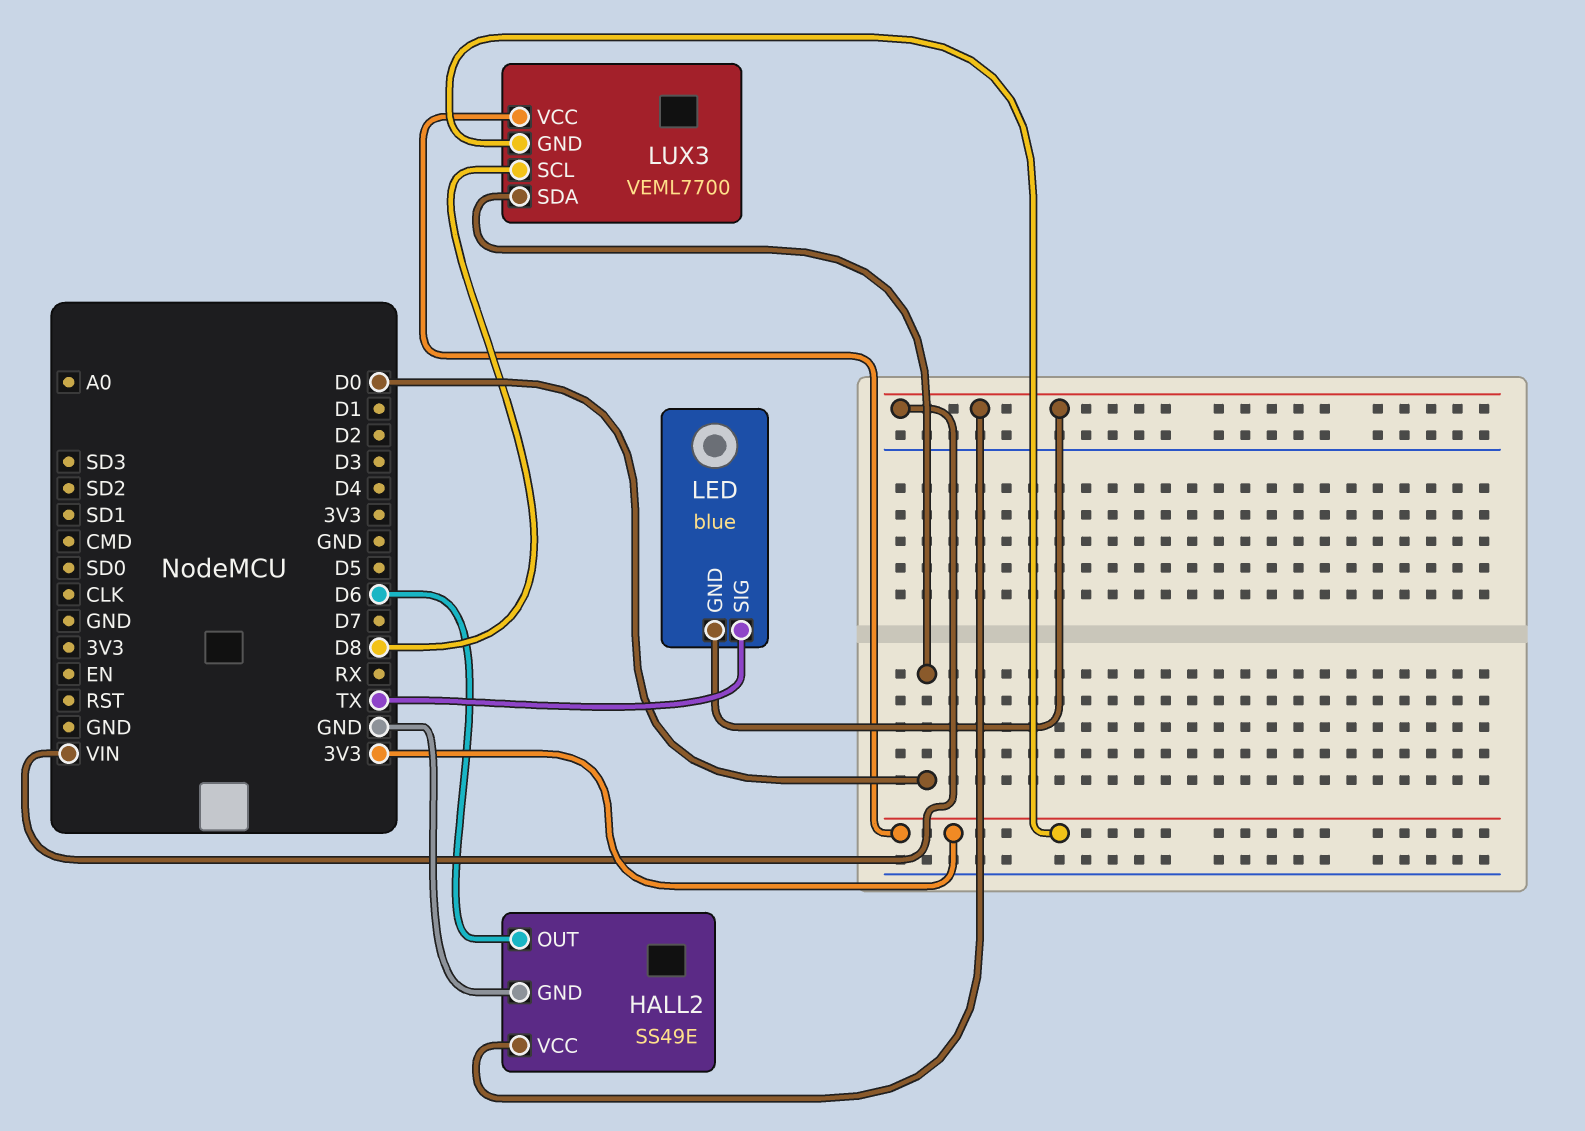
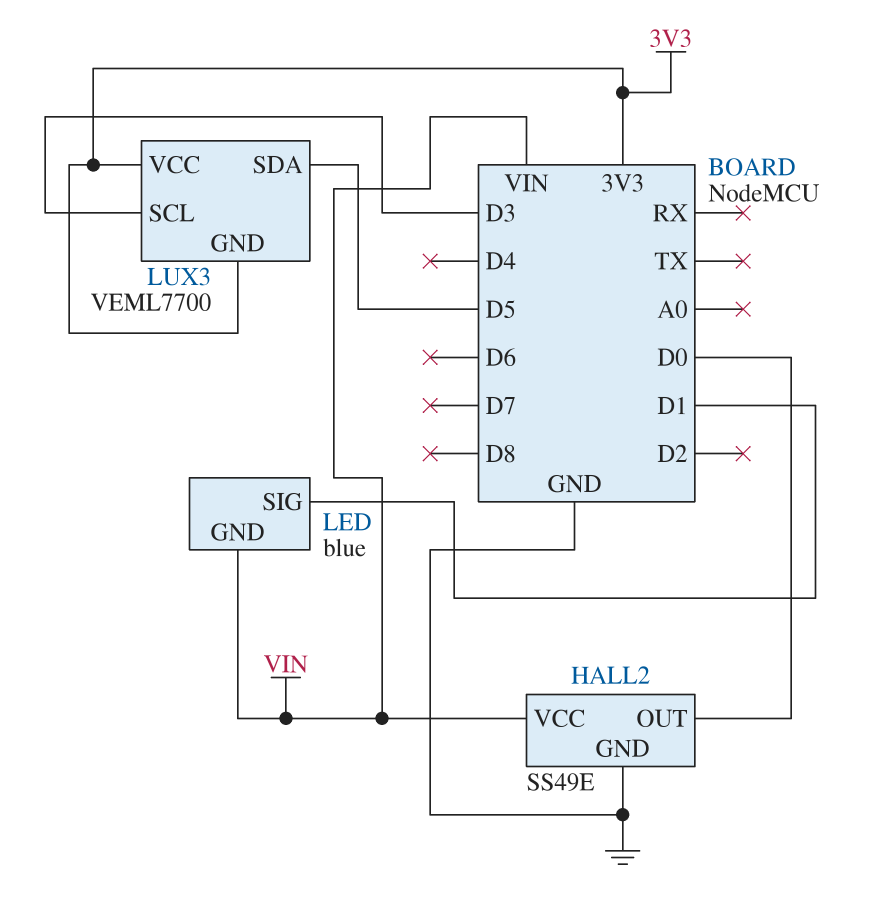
HALL2 pin OUT: D6 -> D0
LED pin SIG: TX -> D1
LUX3 pin SCL: D8 -> D3
LUX3 pin SDA: D0 -> D5

